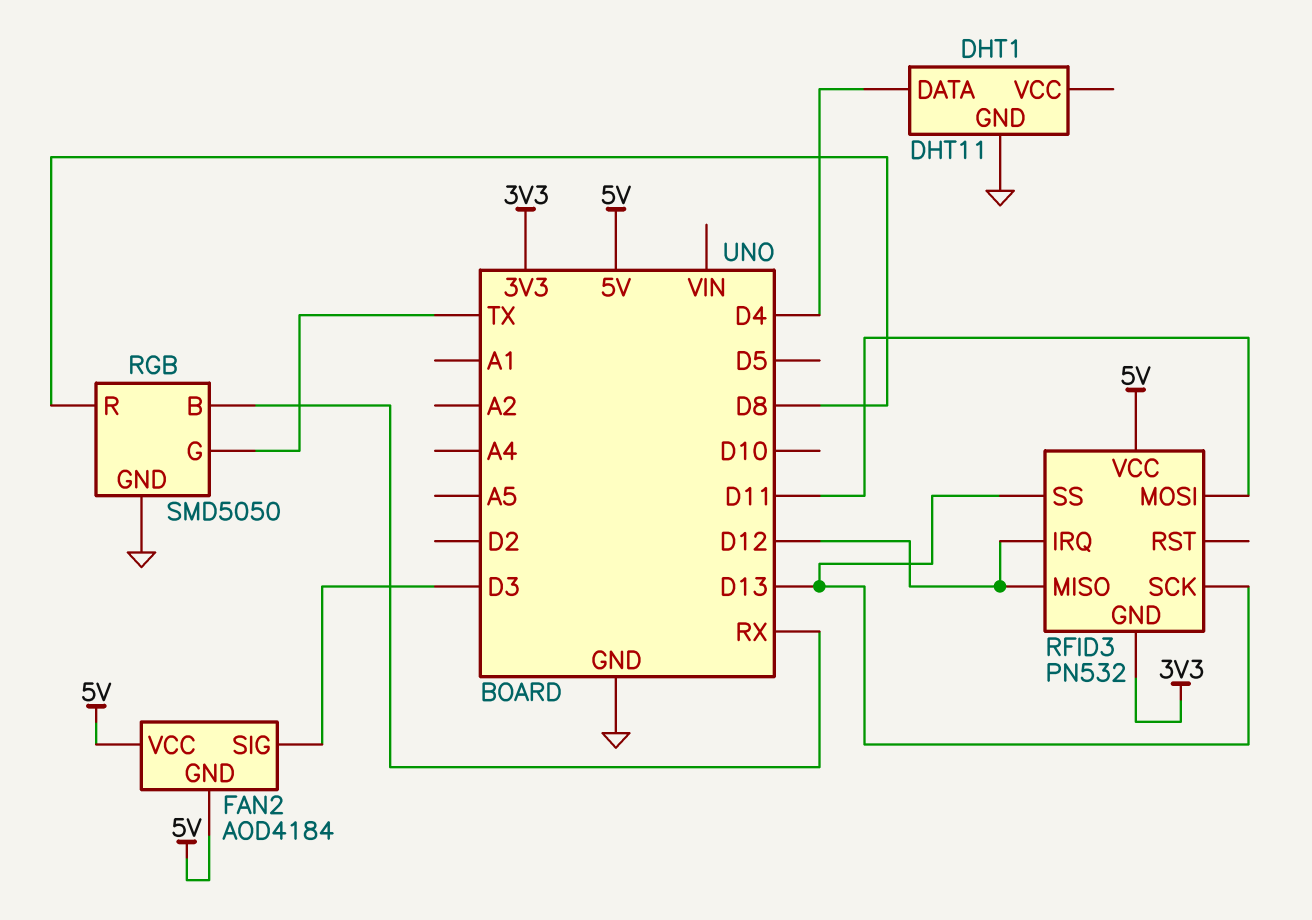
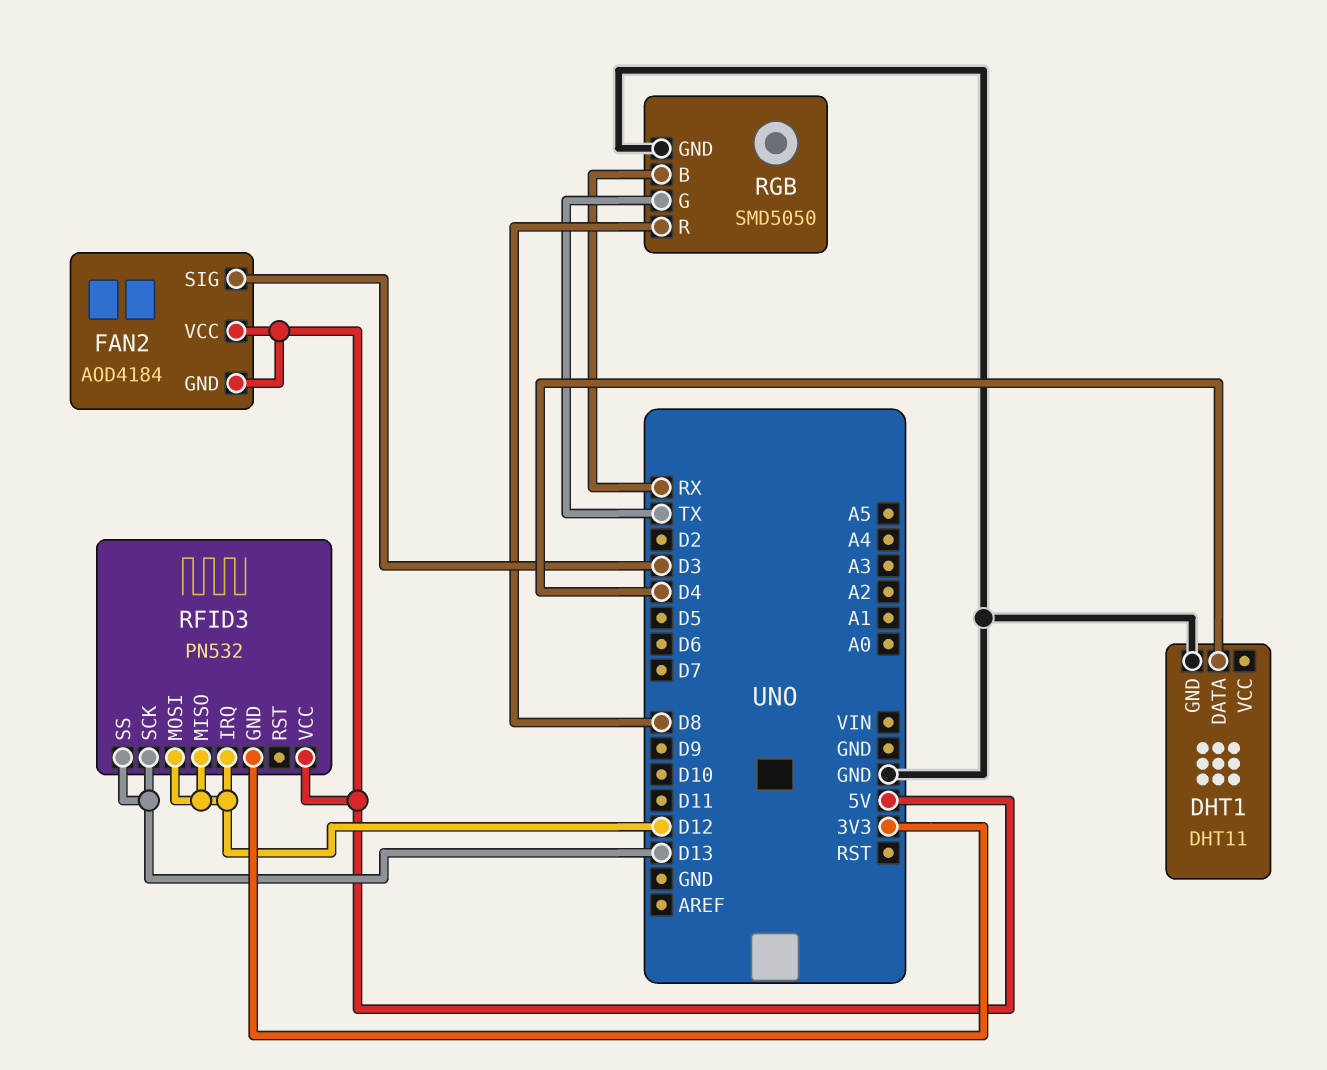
RFID3 pin MOSI: D11 -> D12

